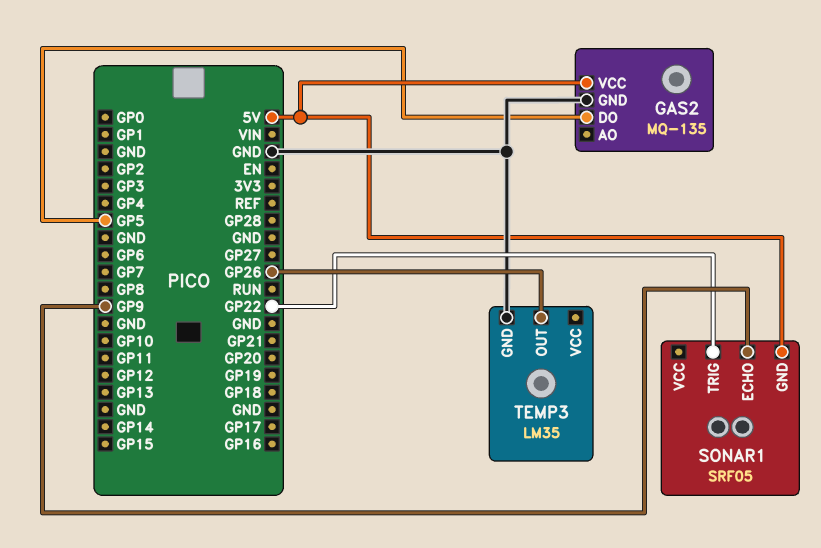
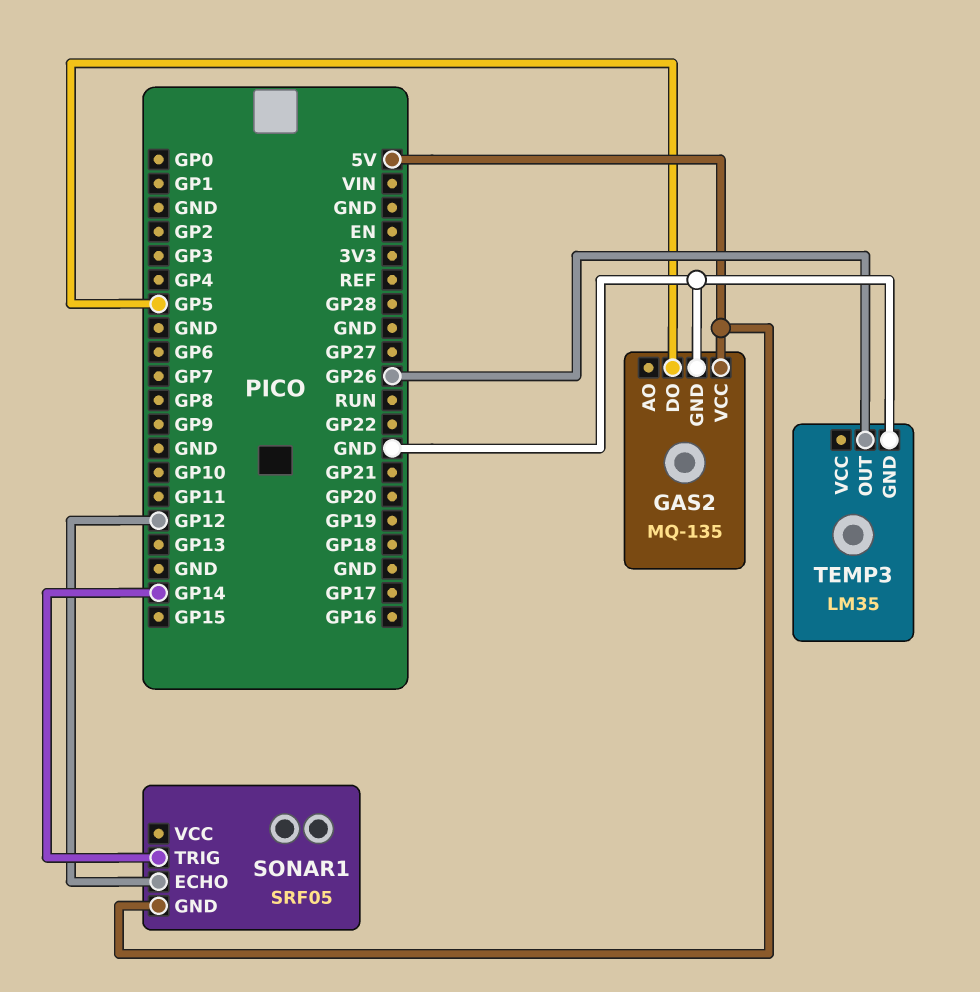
SONAR1 pin ECHO: GP9 -> GP12
SONAR1 pin TRIG: GP22 -> GP14

